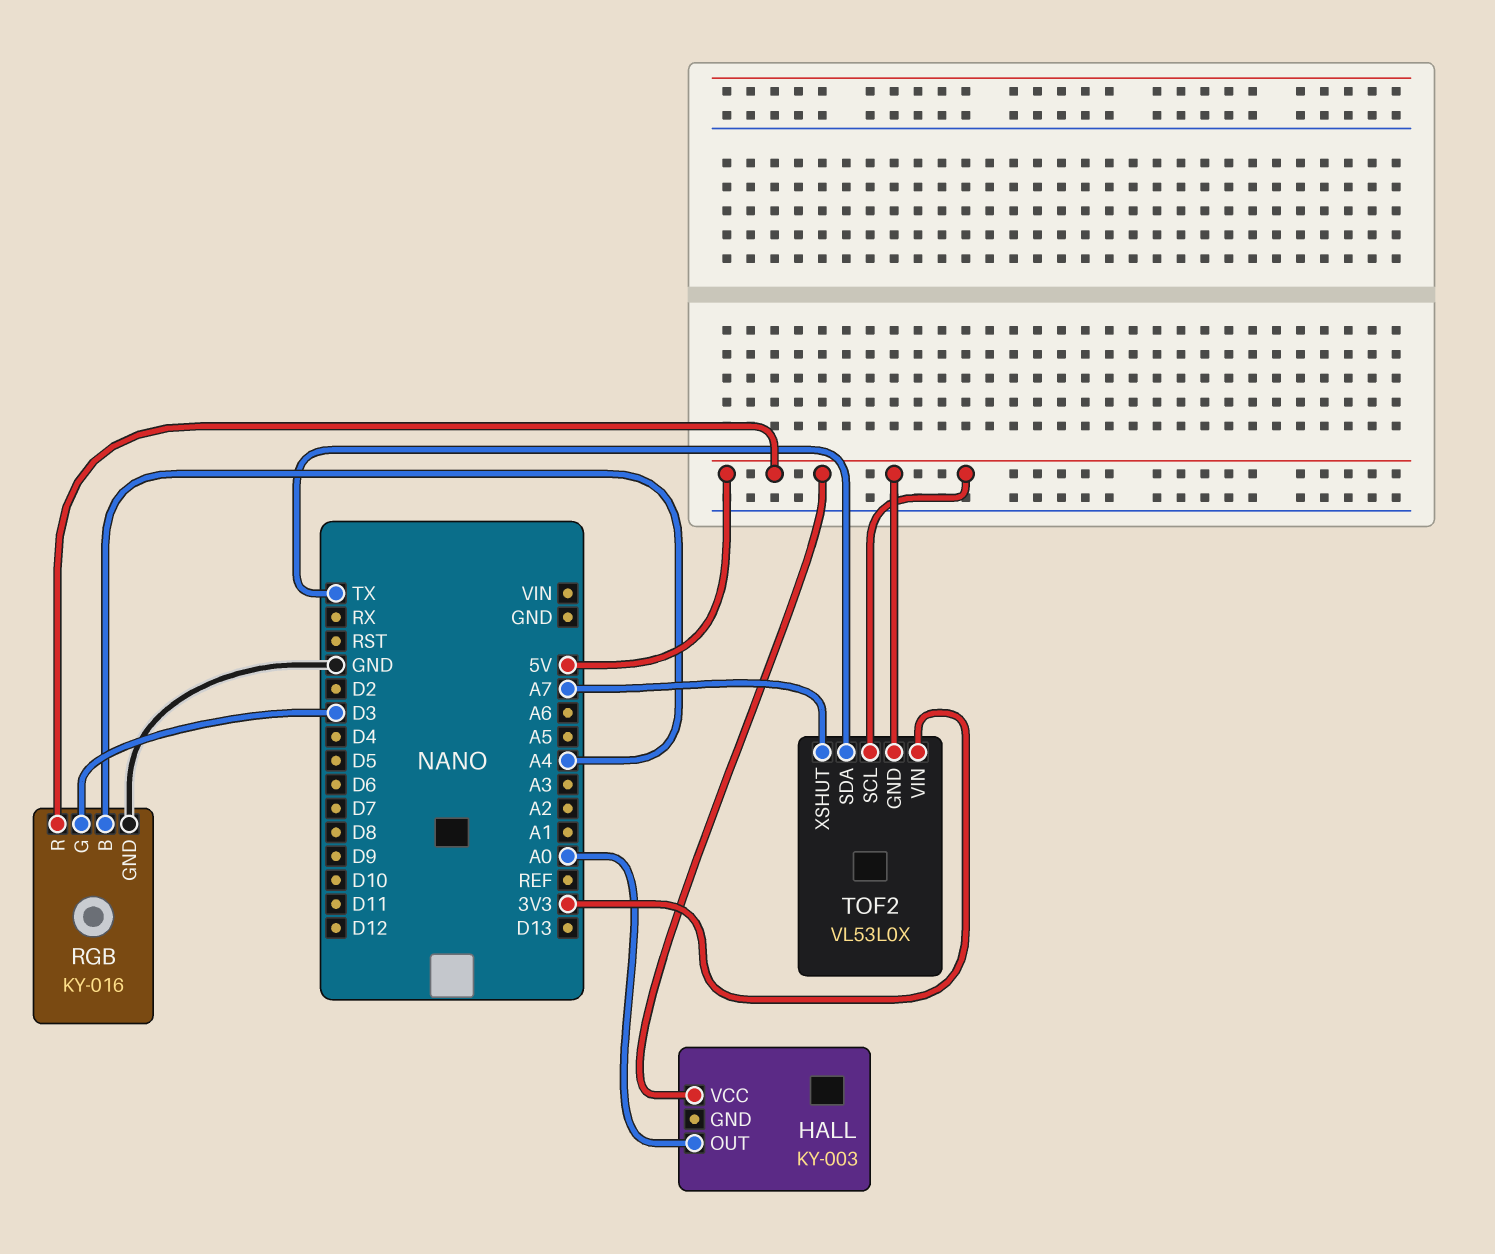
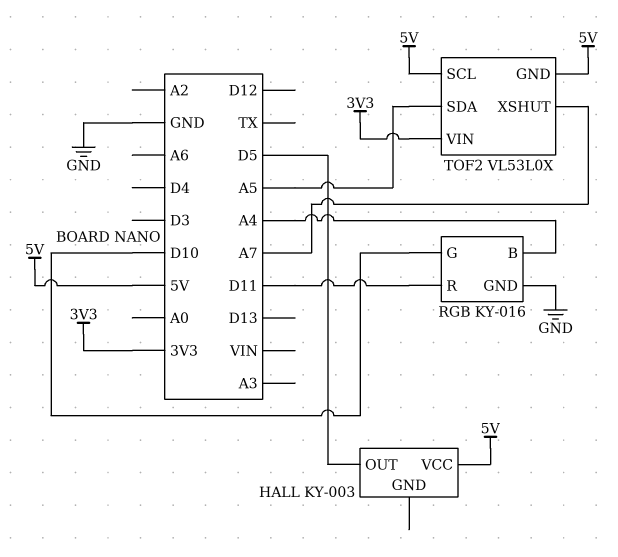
HALL pin OUT: A0 -> D5
RGB pin G: D3 -> D10
RGB pin R: 5V -> D11
TOF2 pin SDA: TX -> A5

